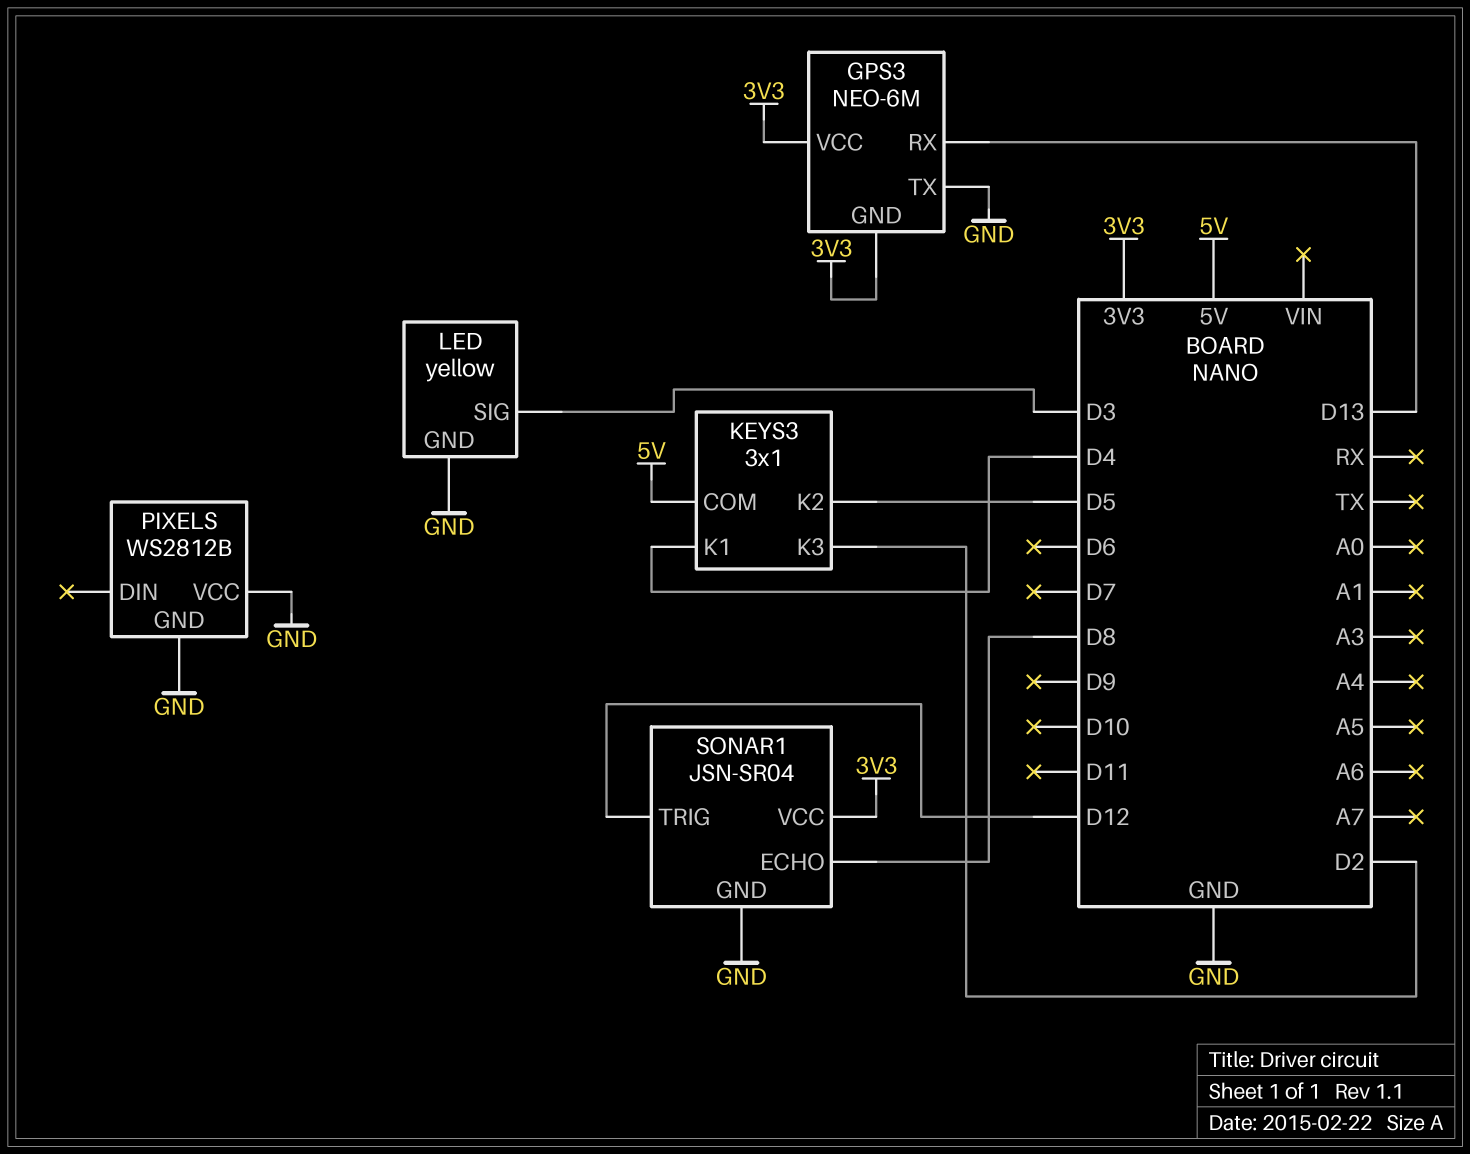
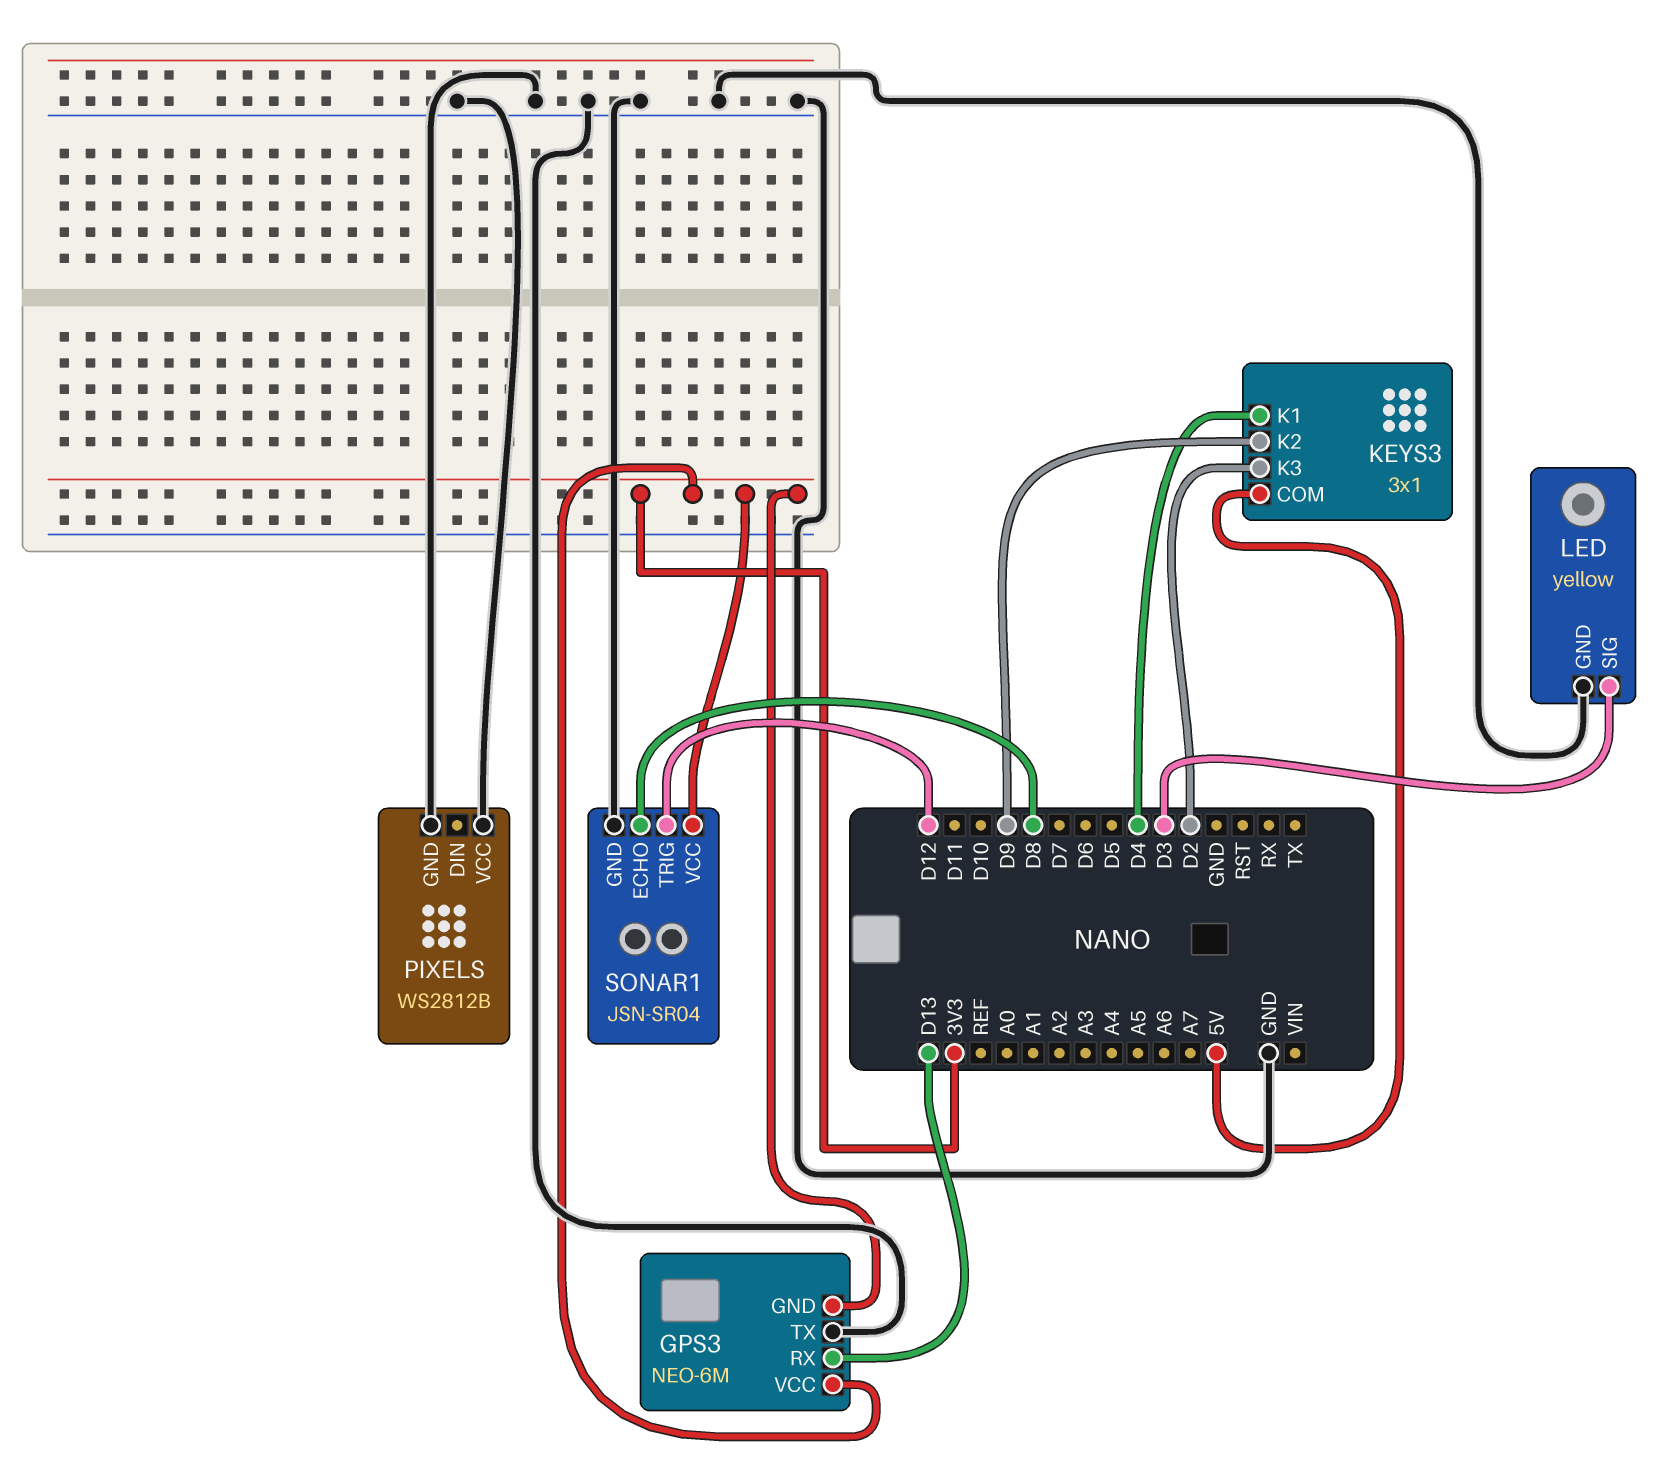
KEYS3 pin K2: D5 -> D9

